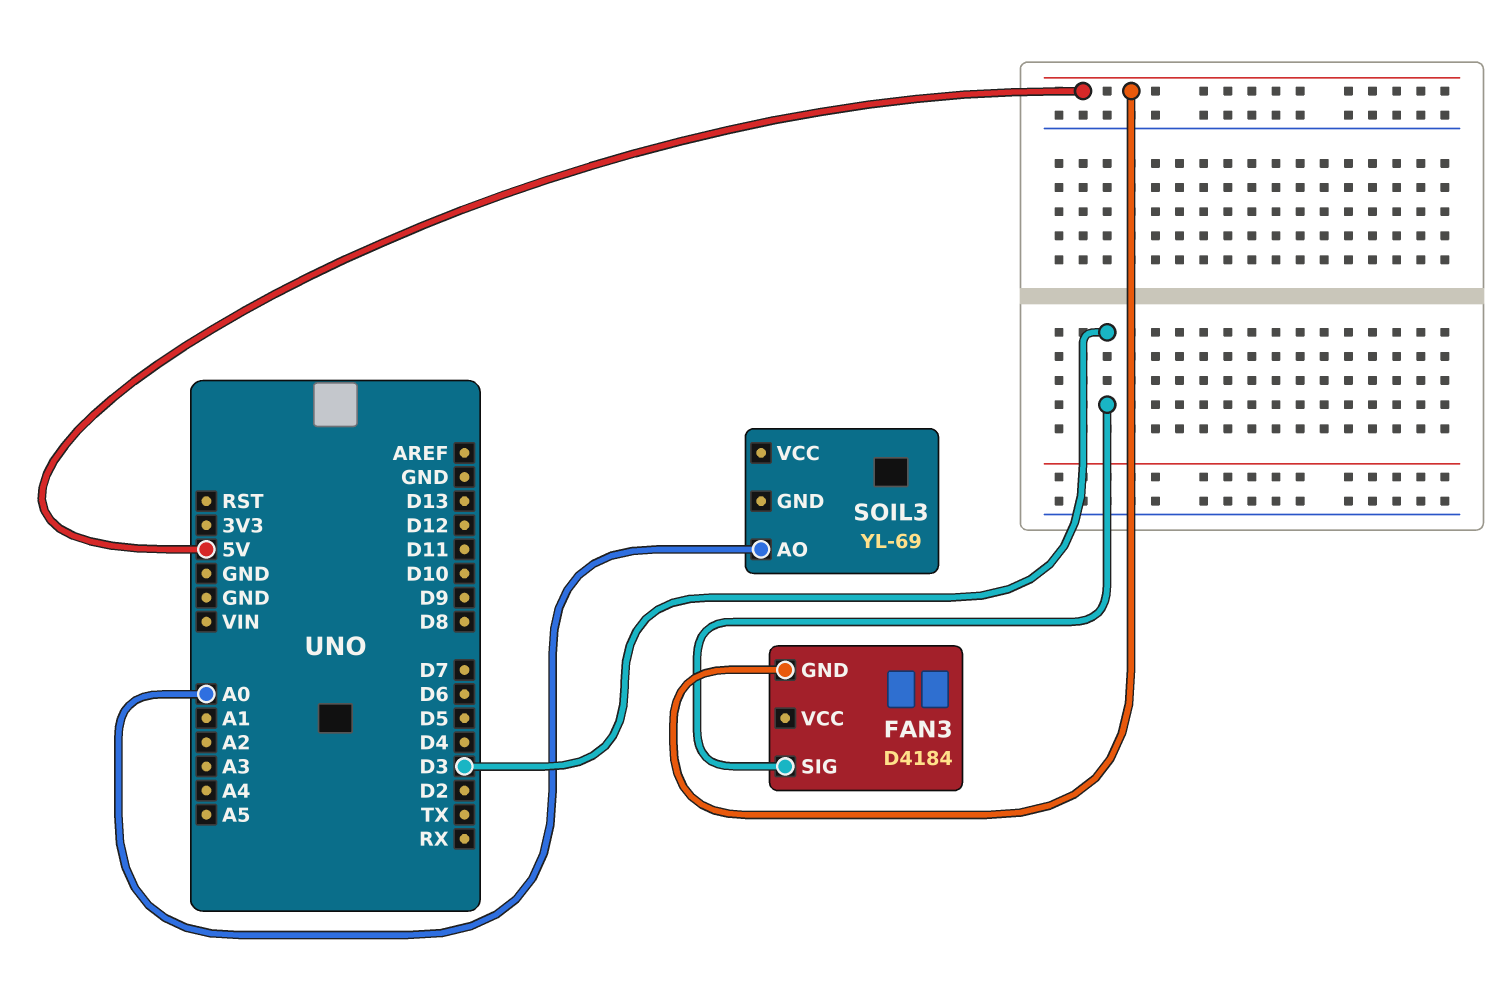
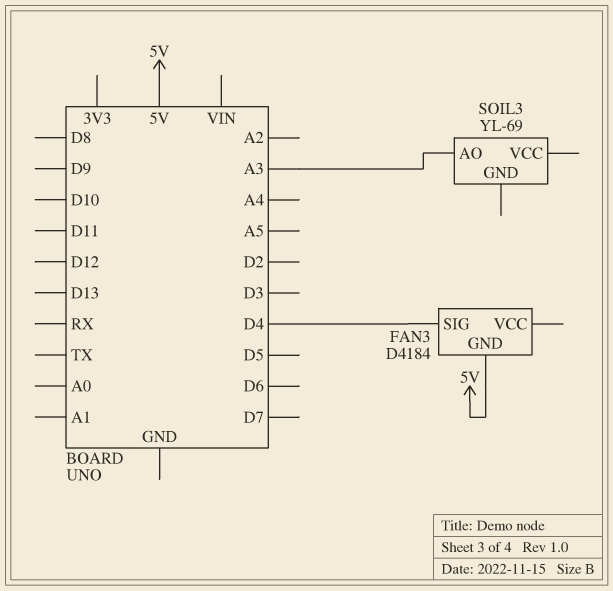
FAN3 pin SIG: D3 -> D4
SOIL3 pin AO: A0 -> A3

